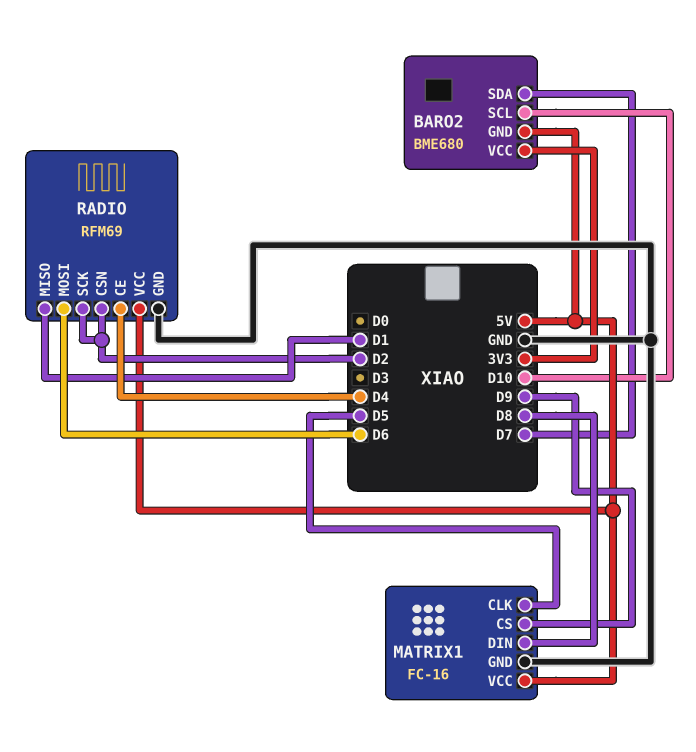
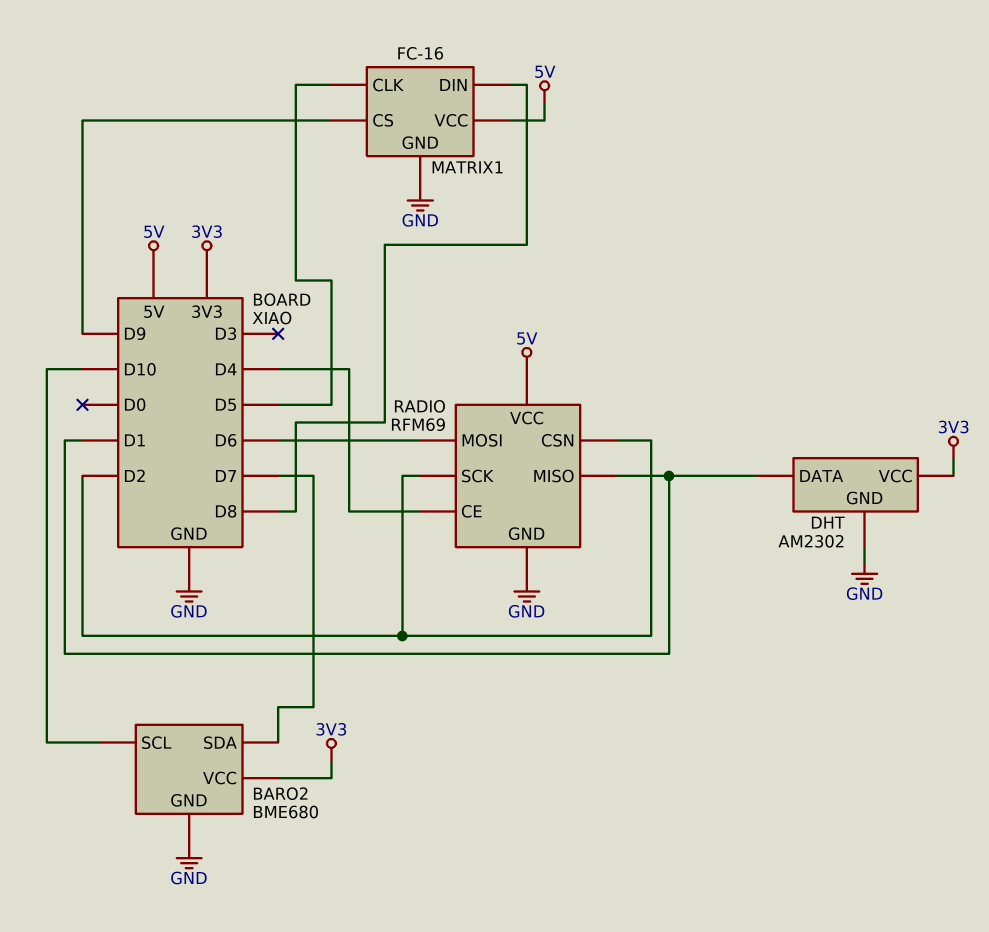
BARO2 pin GND: 5V -> GND
DHT: none -> AM2302
DHT pin DATA: none -> D1
DHT pin GND: none -> GND
DHT pin VCC: none -> 3V3

